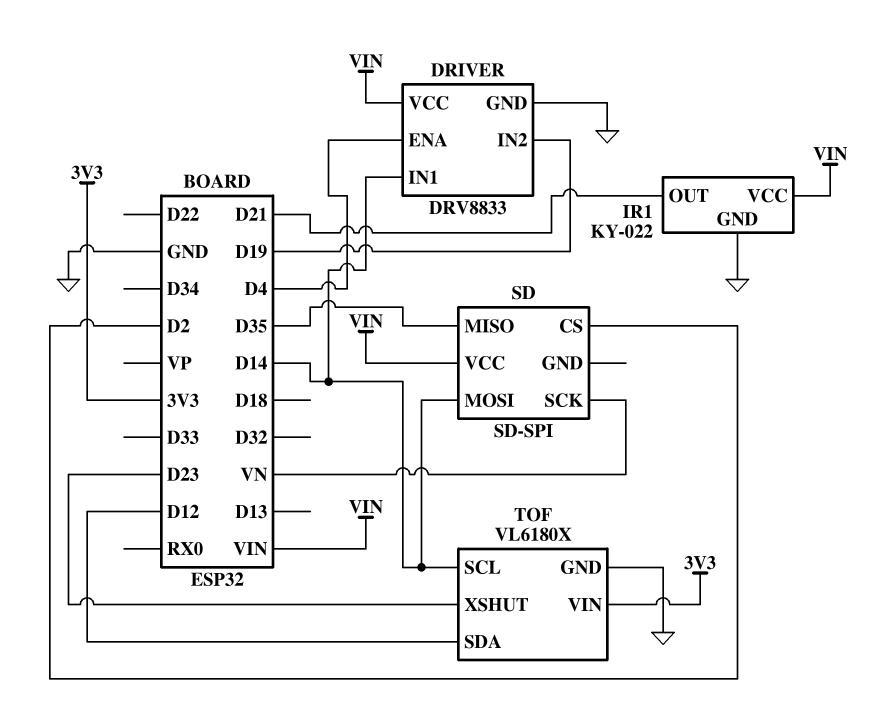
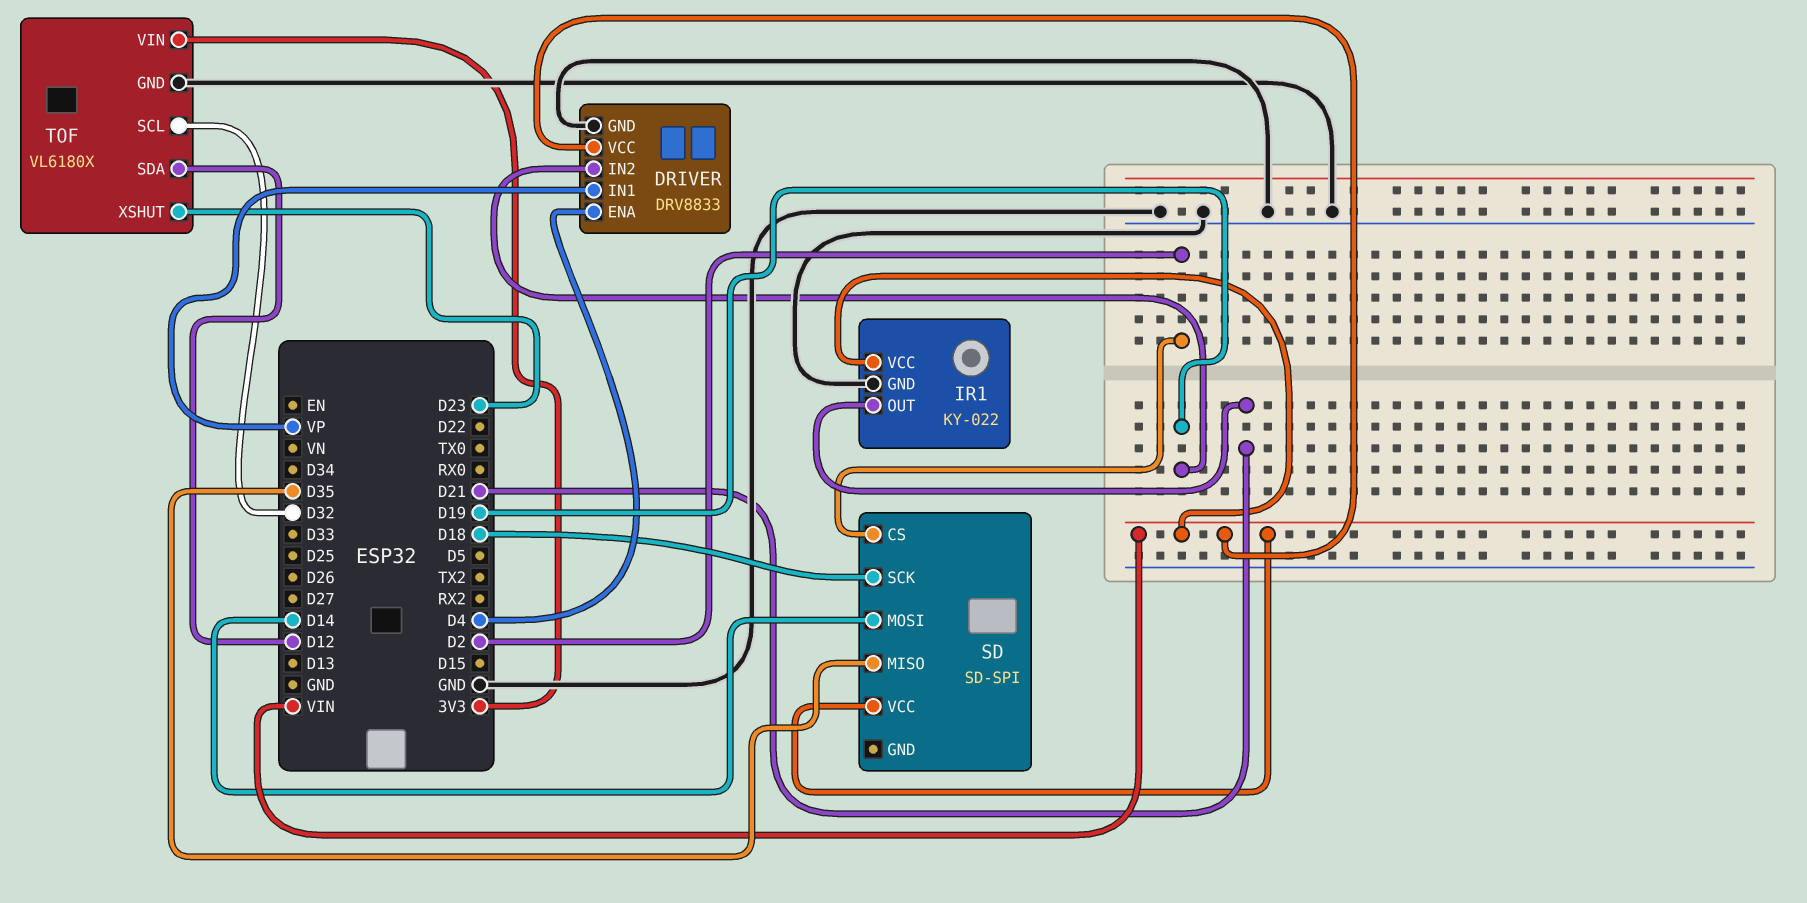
DRIVER pin IN1: D14 -> VP
SD pin SCK: VN -> D18
TOF pin SCL: D14 -> D32

